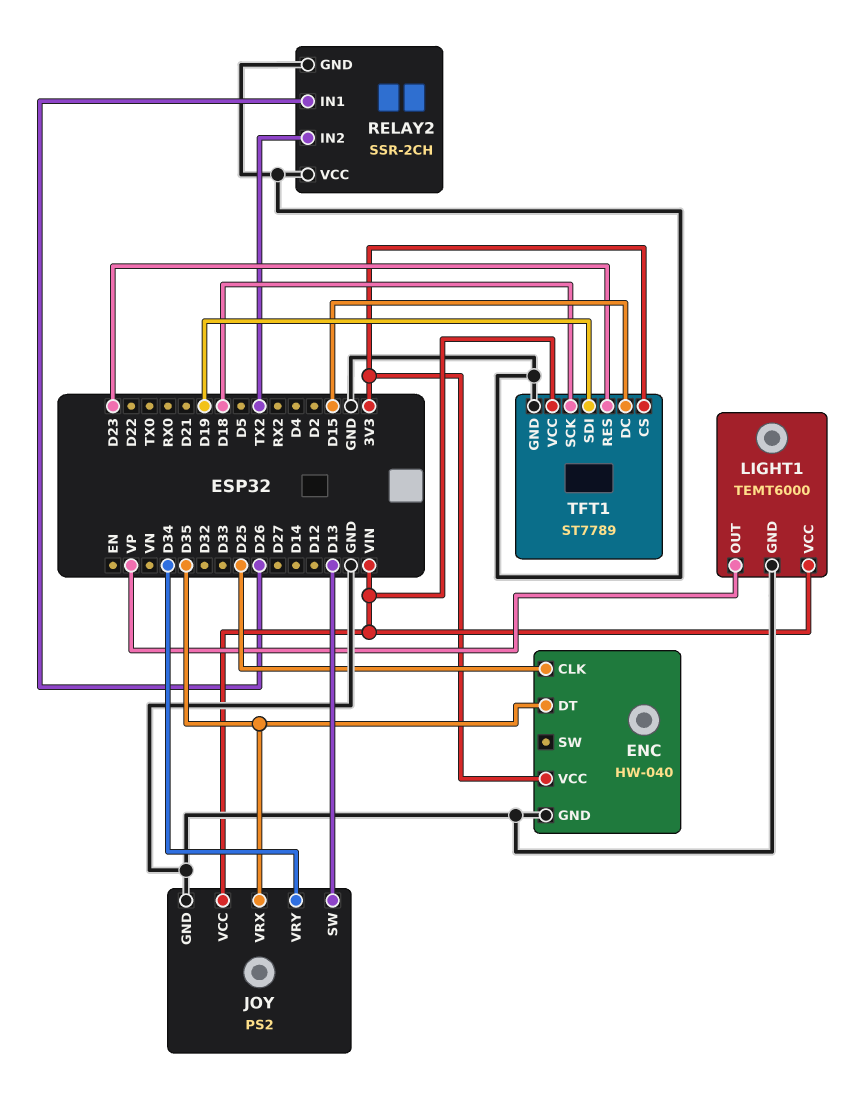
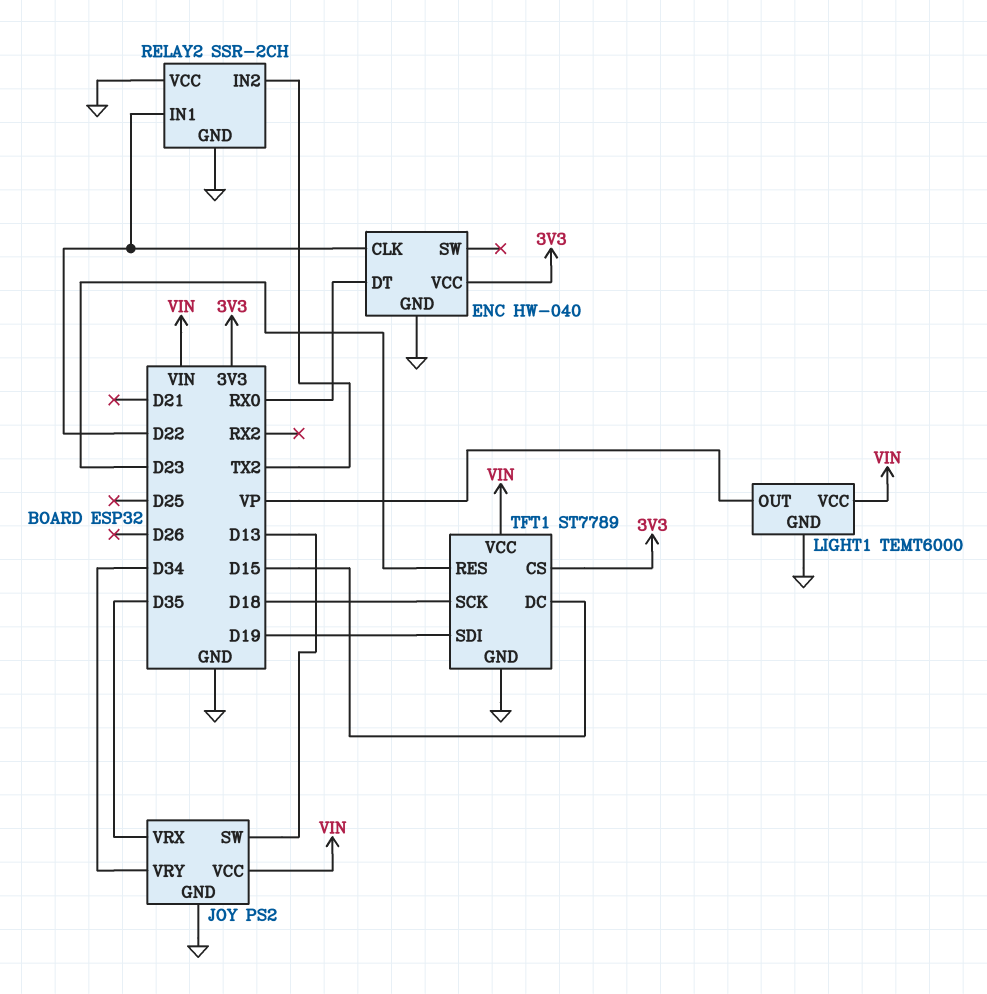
ENC pin CLK: D25 -> D22
ENC pin DT: D35 -> RX0
RELAY2 pin IN1: D26 -> D22

